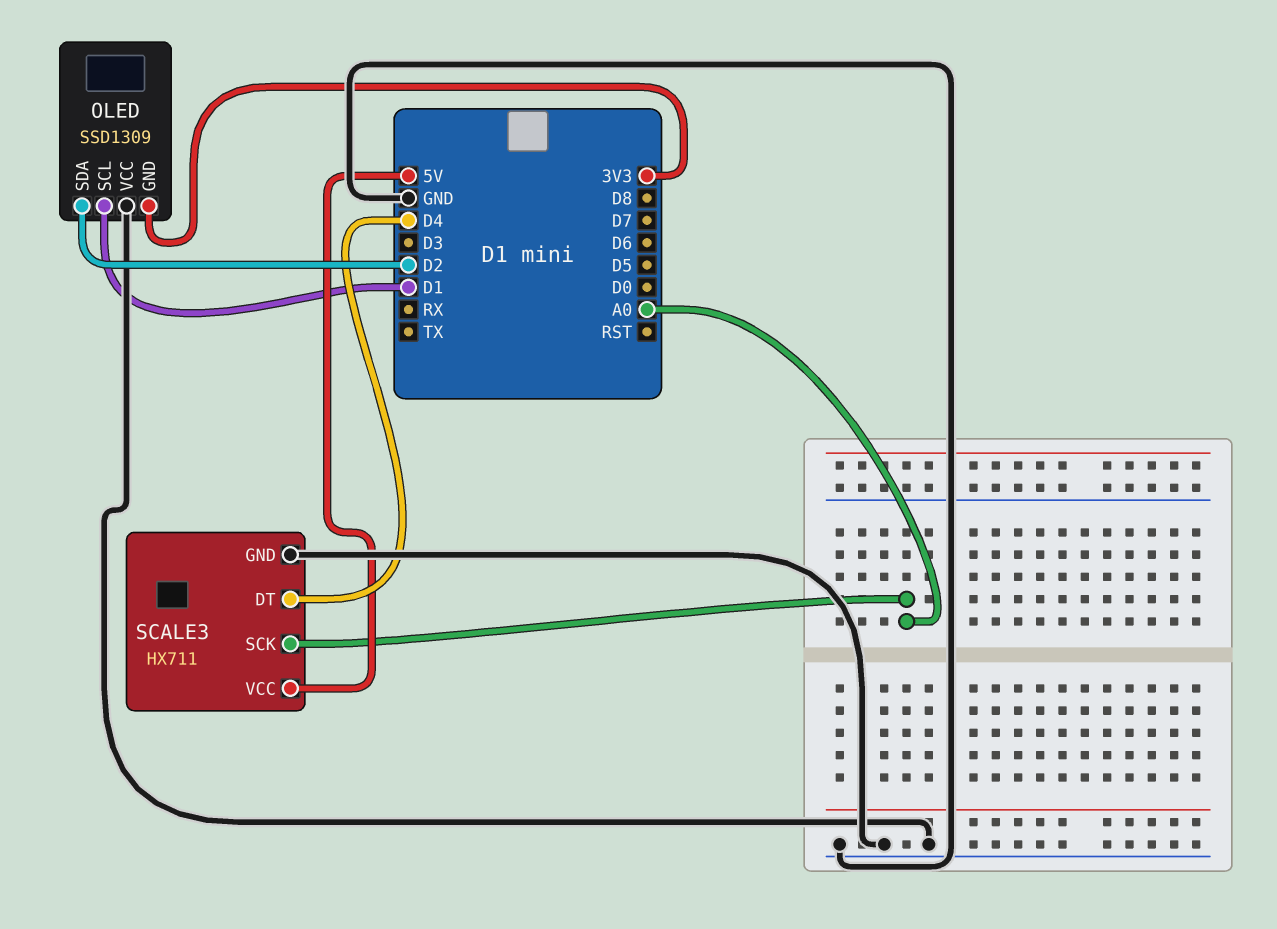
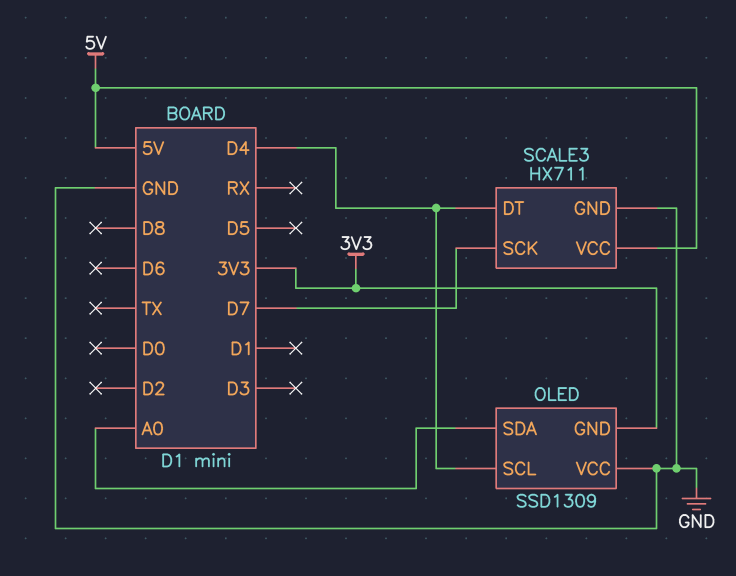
OLED pin SCL: D1 -> D4
OLED pin SDA: D2 -> A0
SCALE3 pin SCK: A0 -> D7

